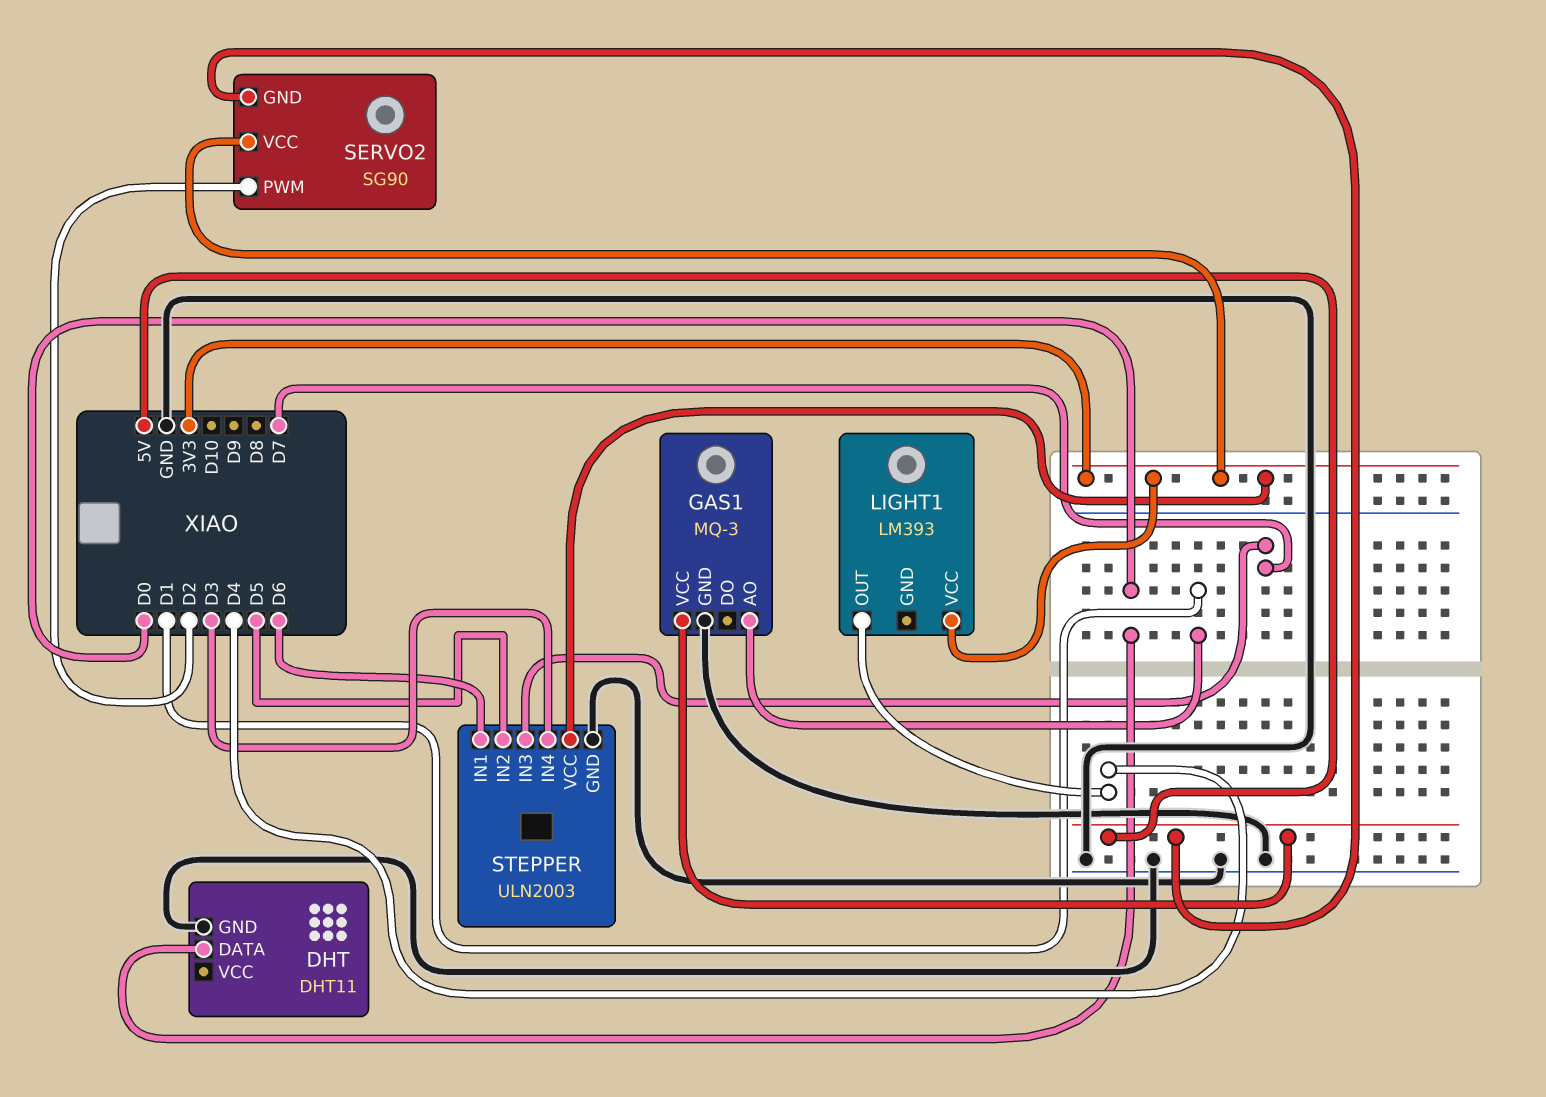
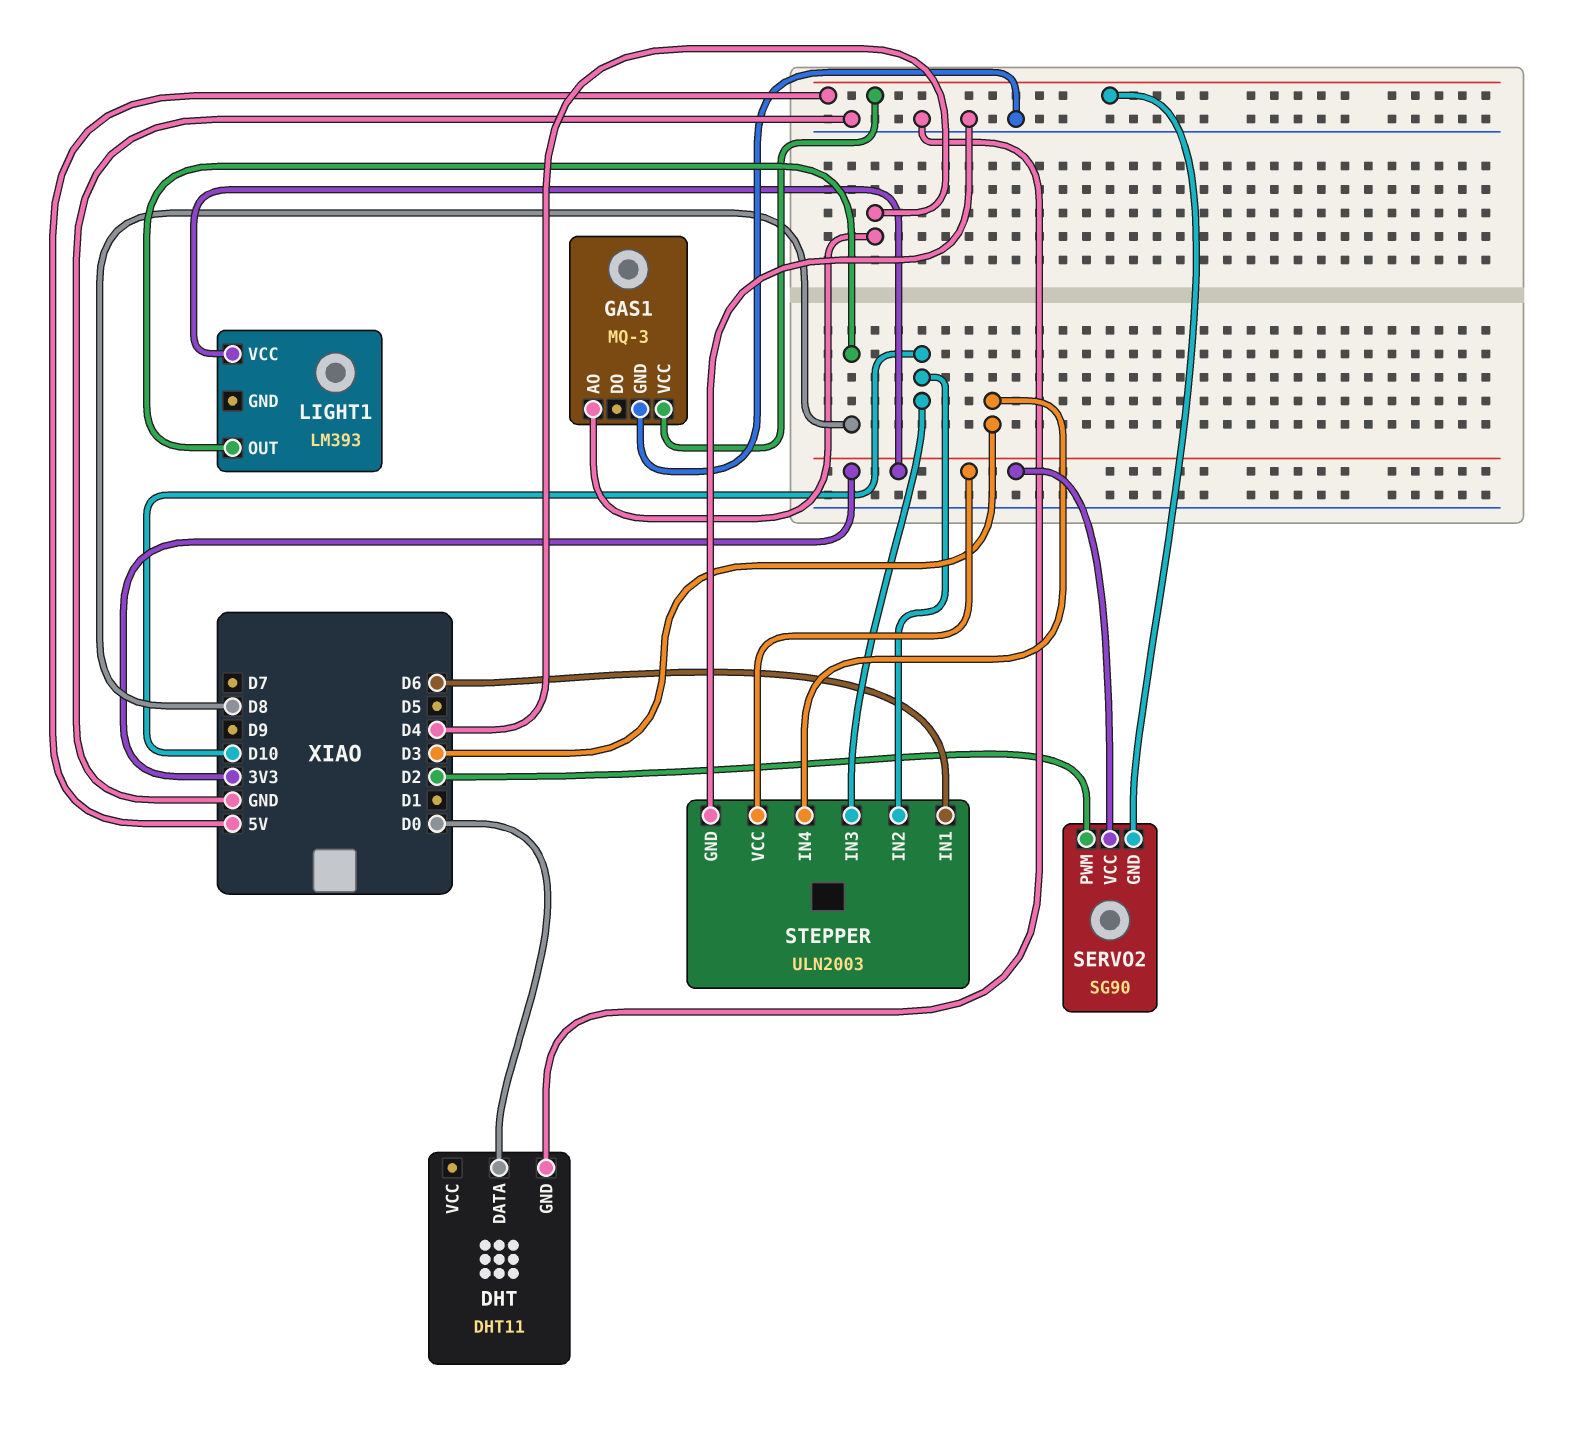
GAS1 pin AO: D1 -> D4
LIGHT1 pin OUT: D4 -> D8
STEPPER pin IN2: D5 -> D10
STEPPER pin IN3: D7 -> D10

